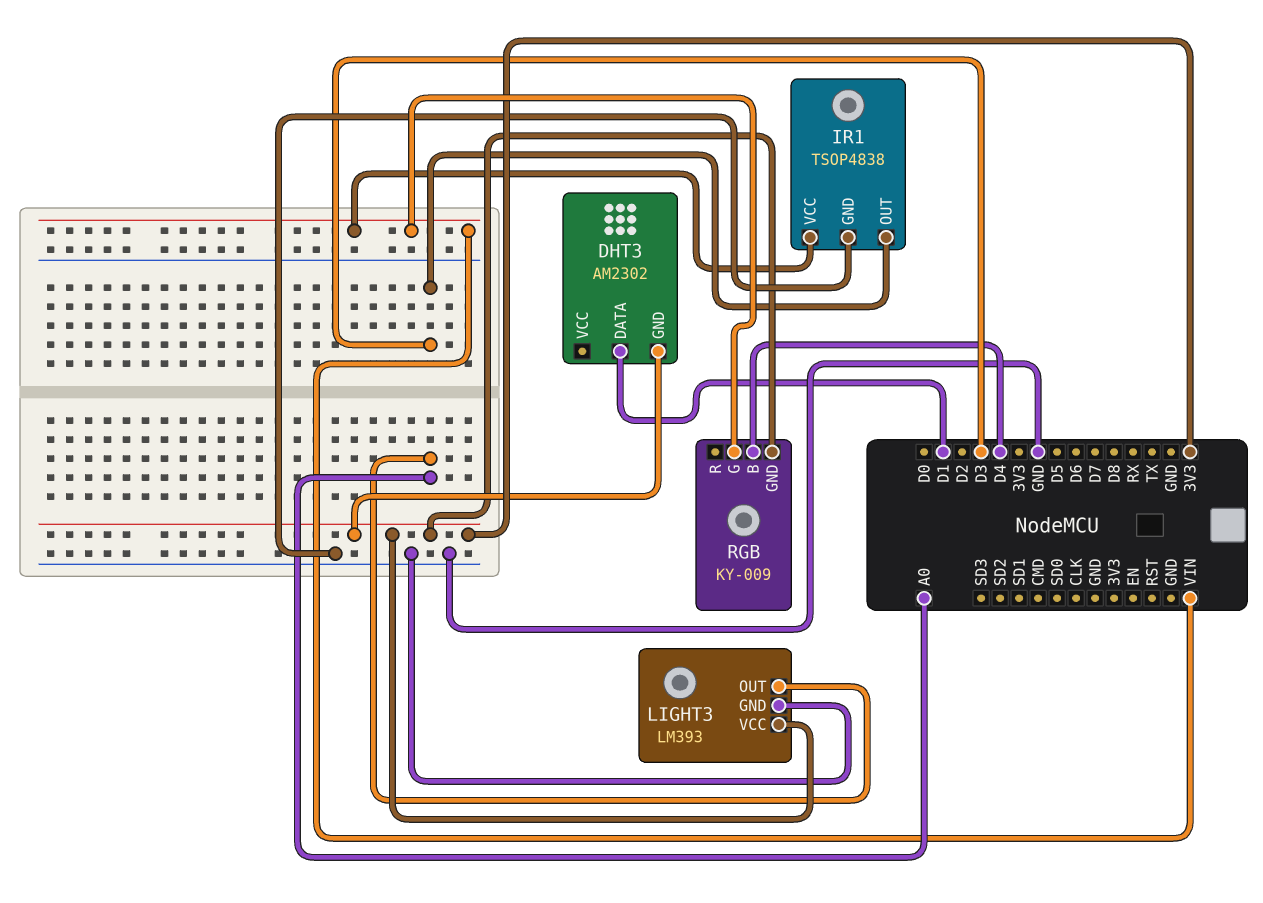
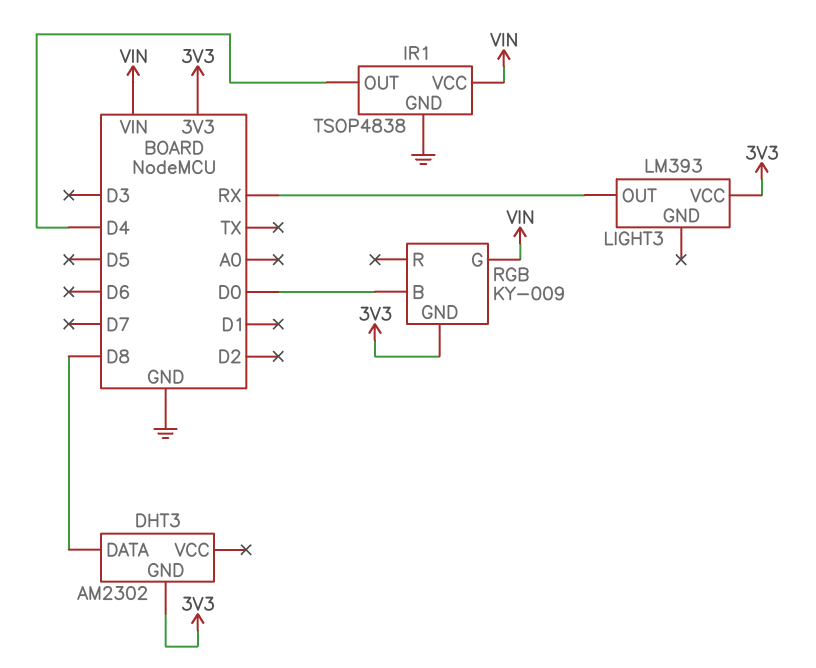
DHT3 pin DATA: D1 -> D8
IR1 pin OUT: D3 -> D4
LIGHT3 pin GND: GND -> none
LIGHT3 pin OUT: A0 -> RX
RGB pin B: D4 -> D0

